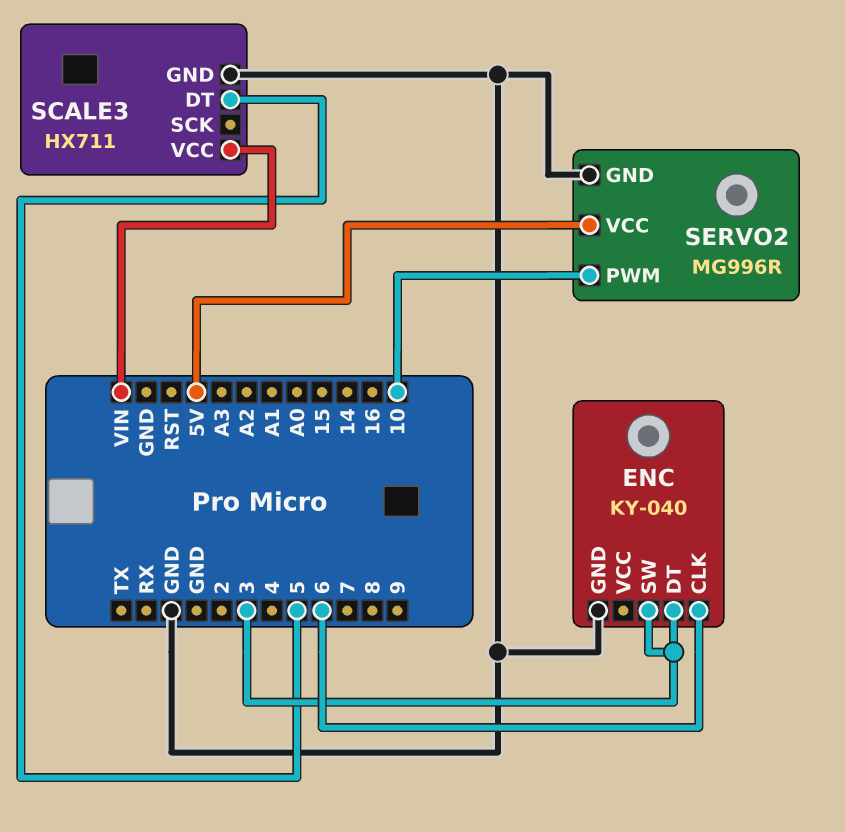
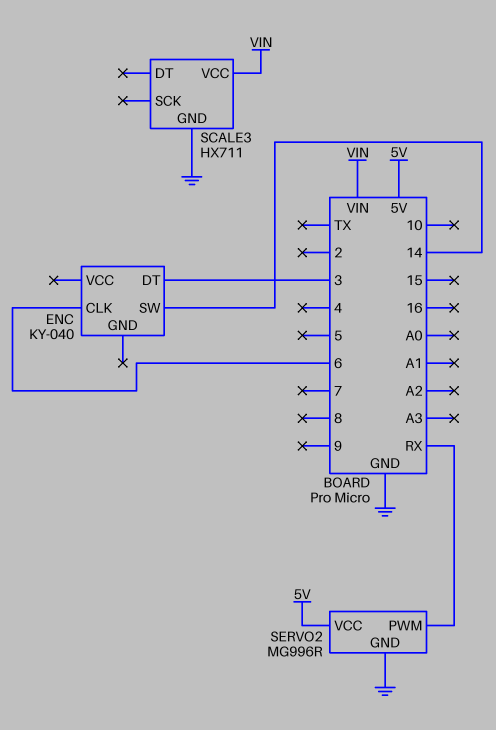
ENC pin GND: GND -> none
ENC pin SW: 3 -> 14
SCALE3 pin DT: 5 -> none
SERVO2 pin PWM: 10 -> RX

